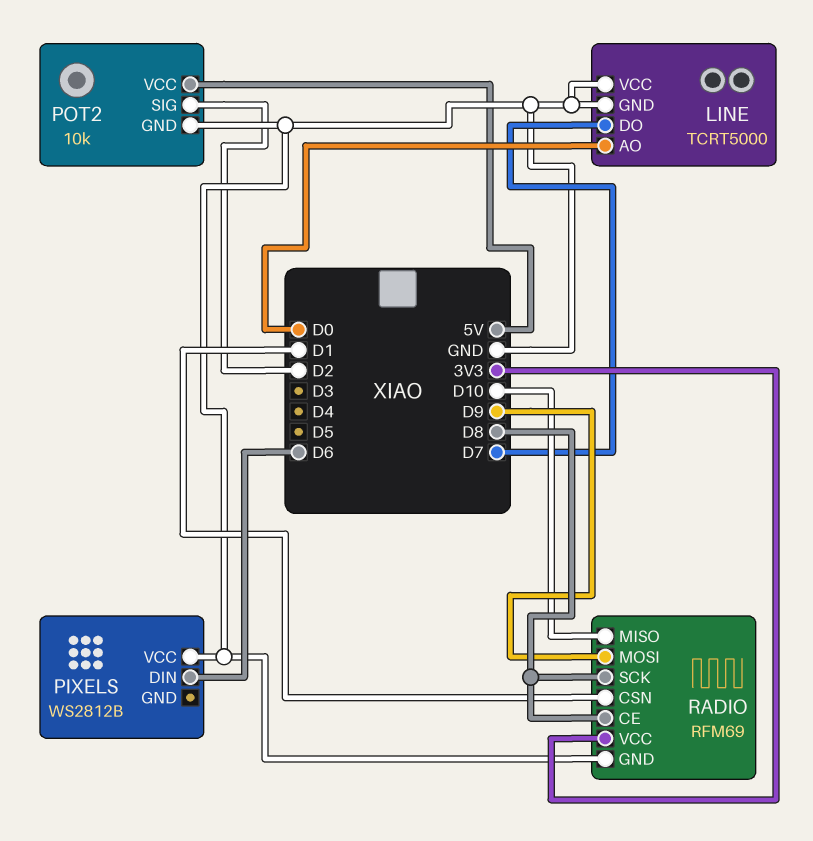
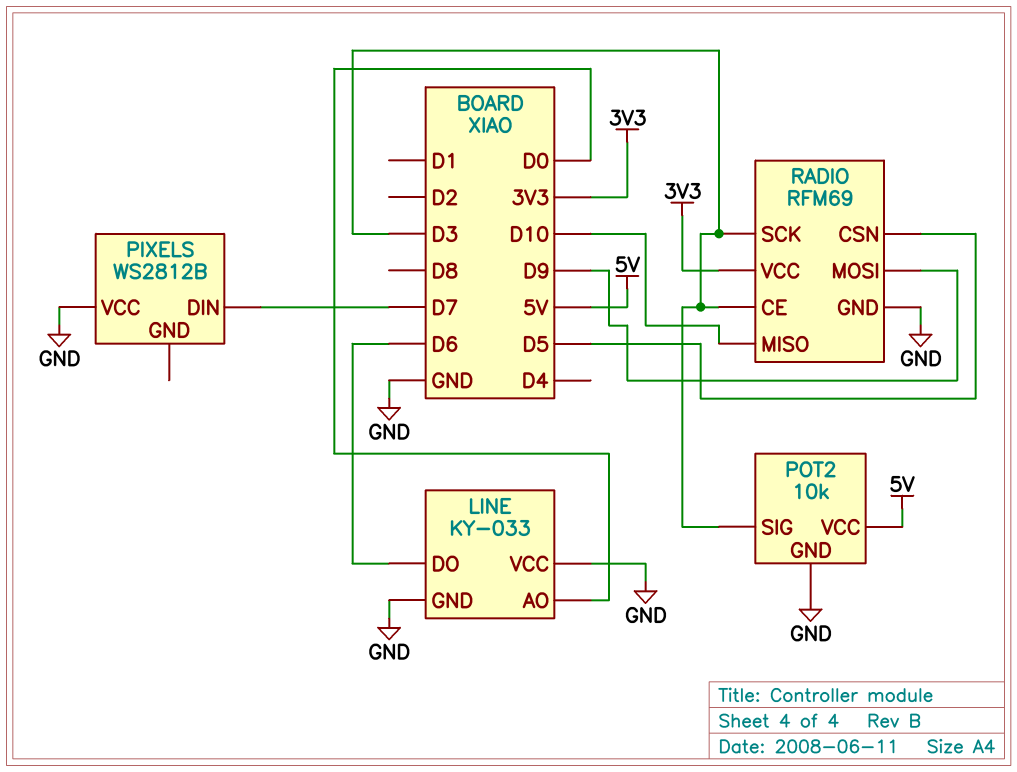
LINE: TCRT5000 -> KY-033
LINE pin DO: D7 -> D6
PIXELS pin DIN: D6 -> D7
POT2 pin SIG: D2 -> D3
RADIO pin CE: D8 -> D3
RADIO pin CSN: D1 -> D5
RADIO pin SCK: D8 -> D3

